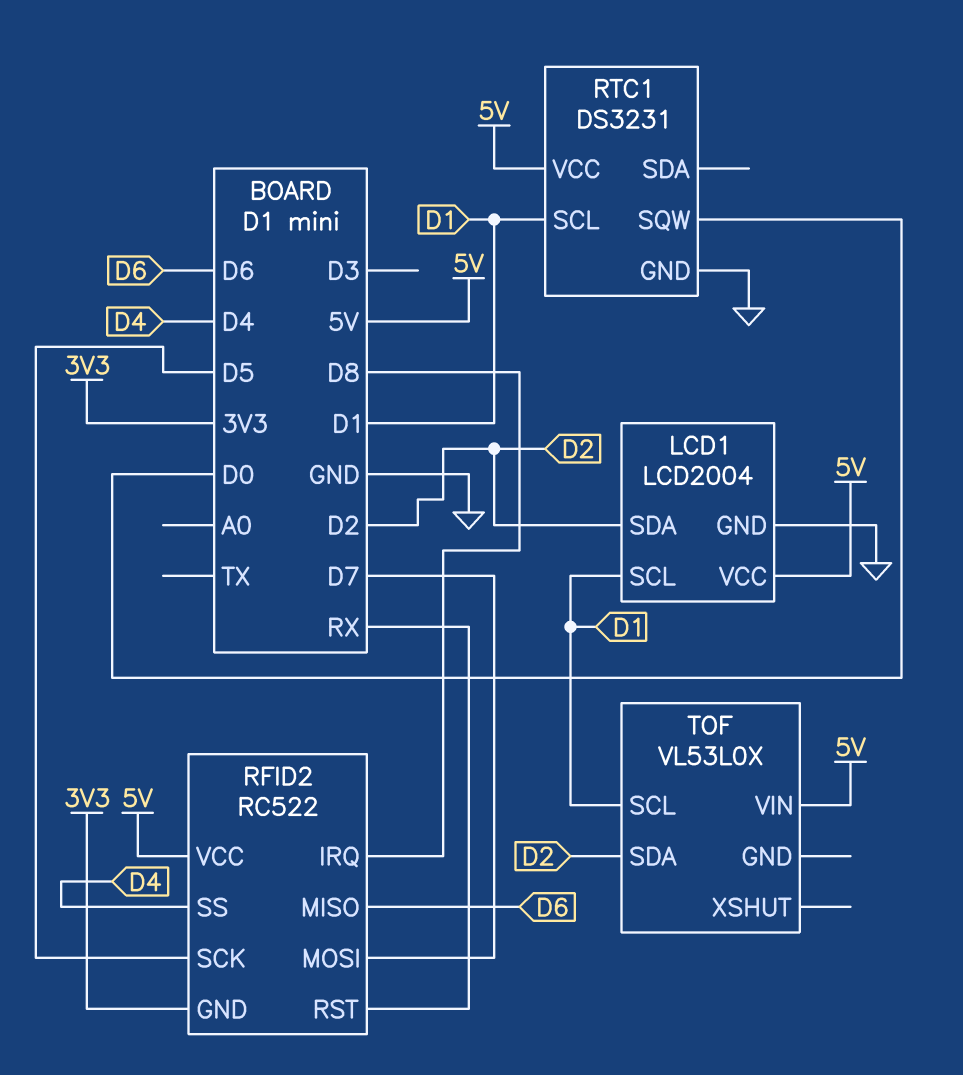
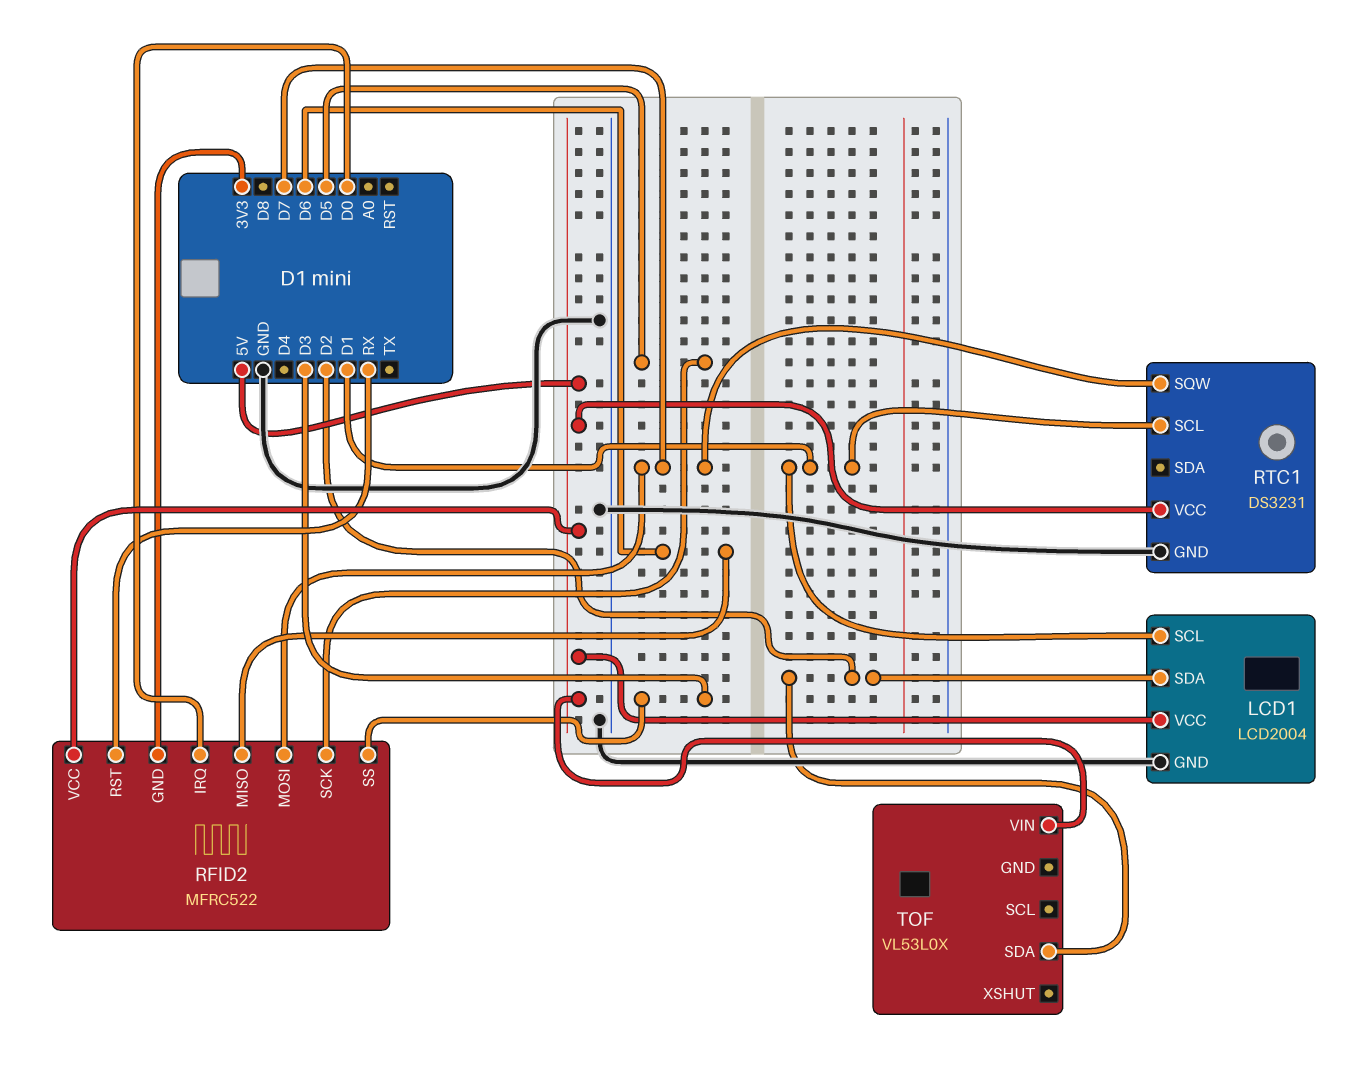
RFID2: RC522 -> MFRC522
RFID2 pin IRQ: D8 -> D0
RFID2 pin SS: D4 -> D3
RTC1 pin SQW: D0 -> D7
TOF pin SCL: D1 -> none

